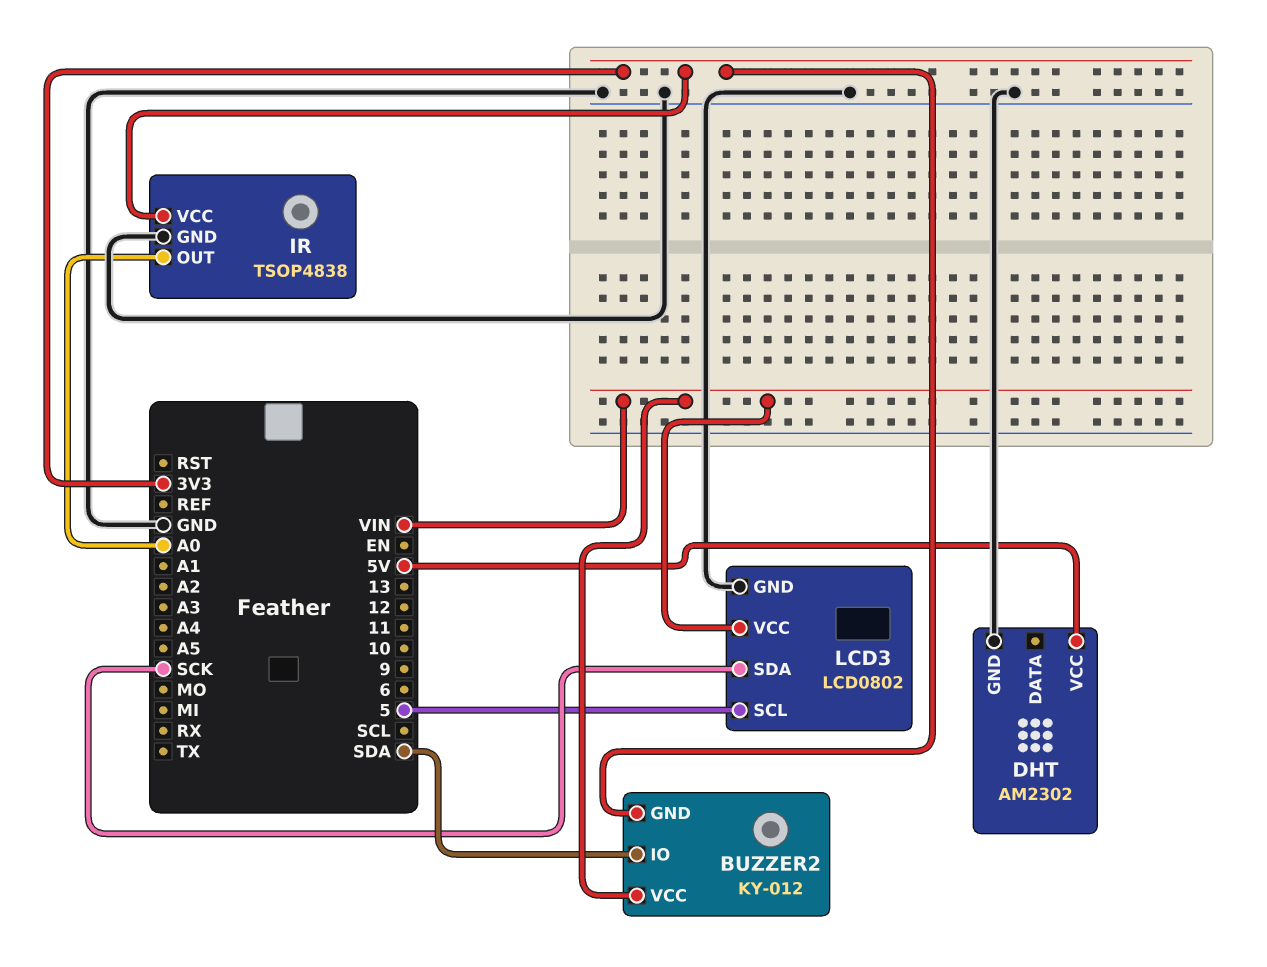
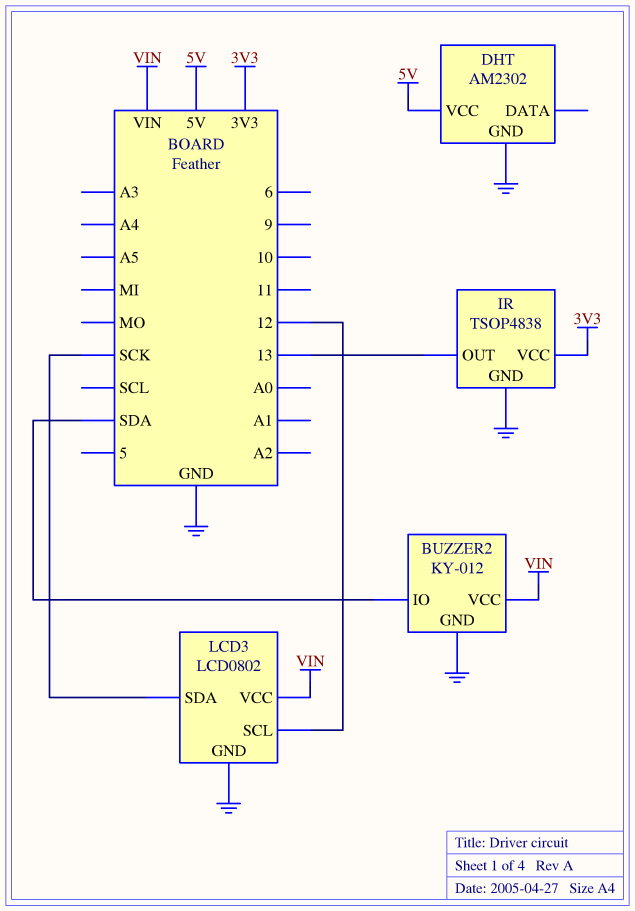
BUZZER2 pin GND: 3V3 -> GND
IR pin OUT: A0 -> 13
LCD3 pin SCL: 5 -> 12

